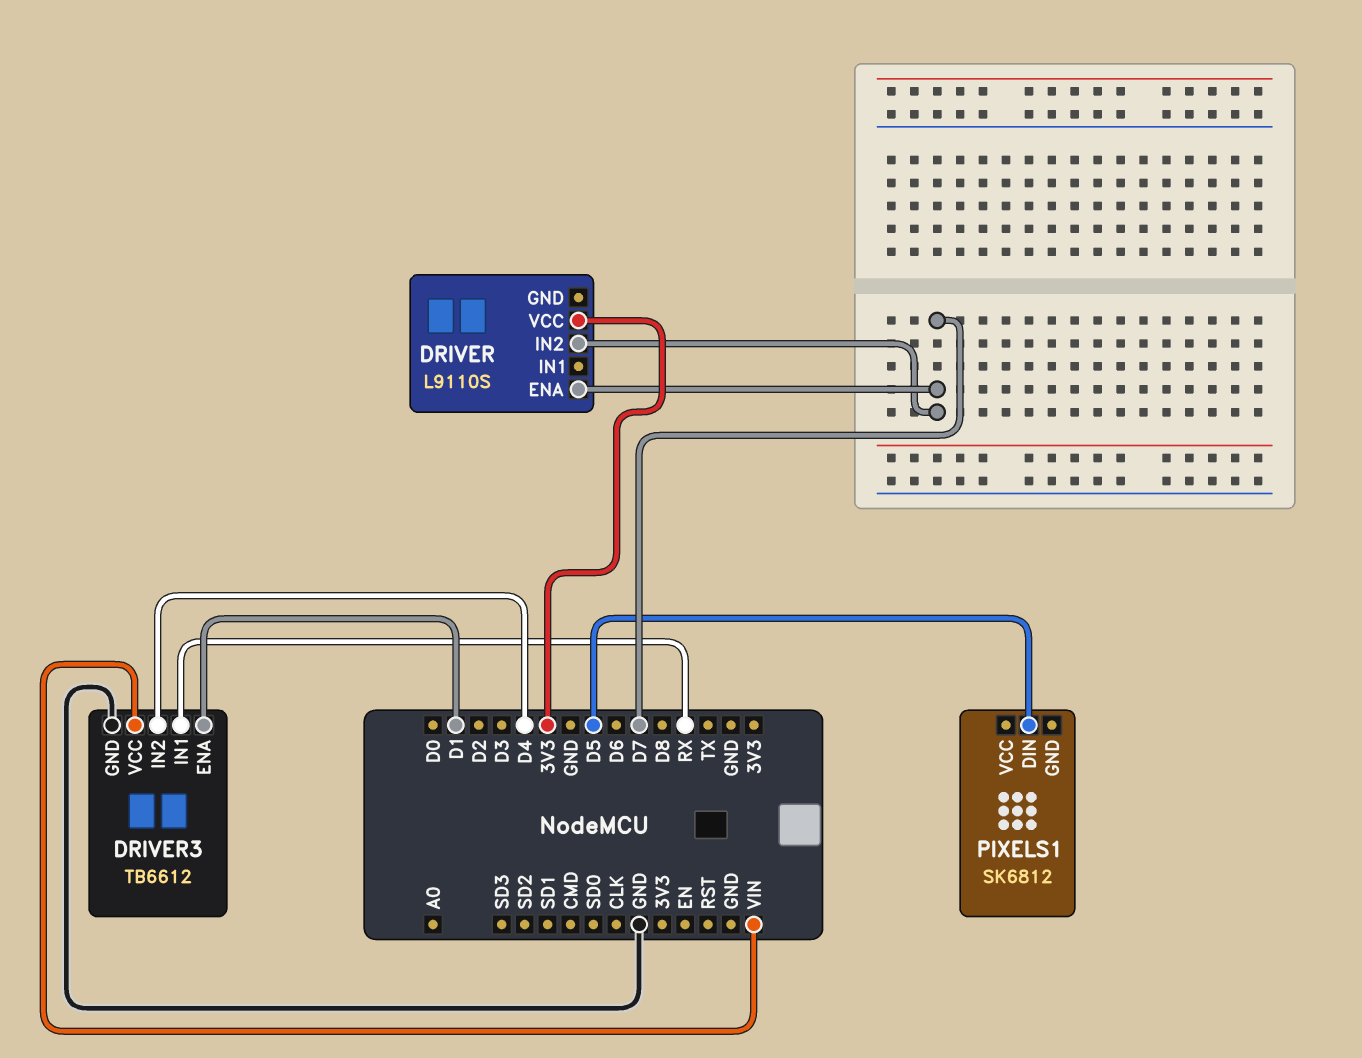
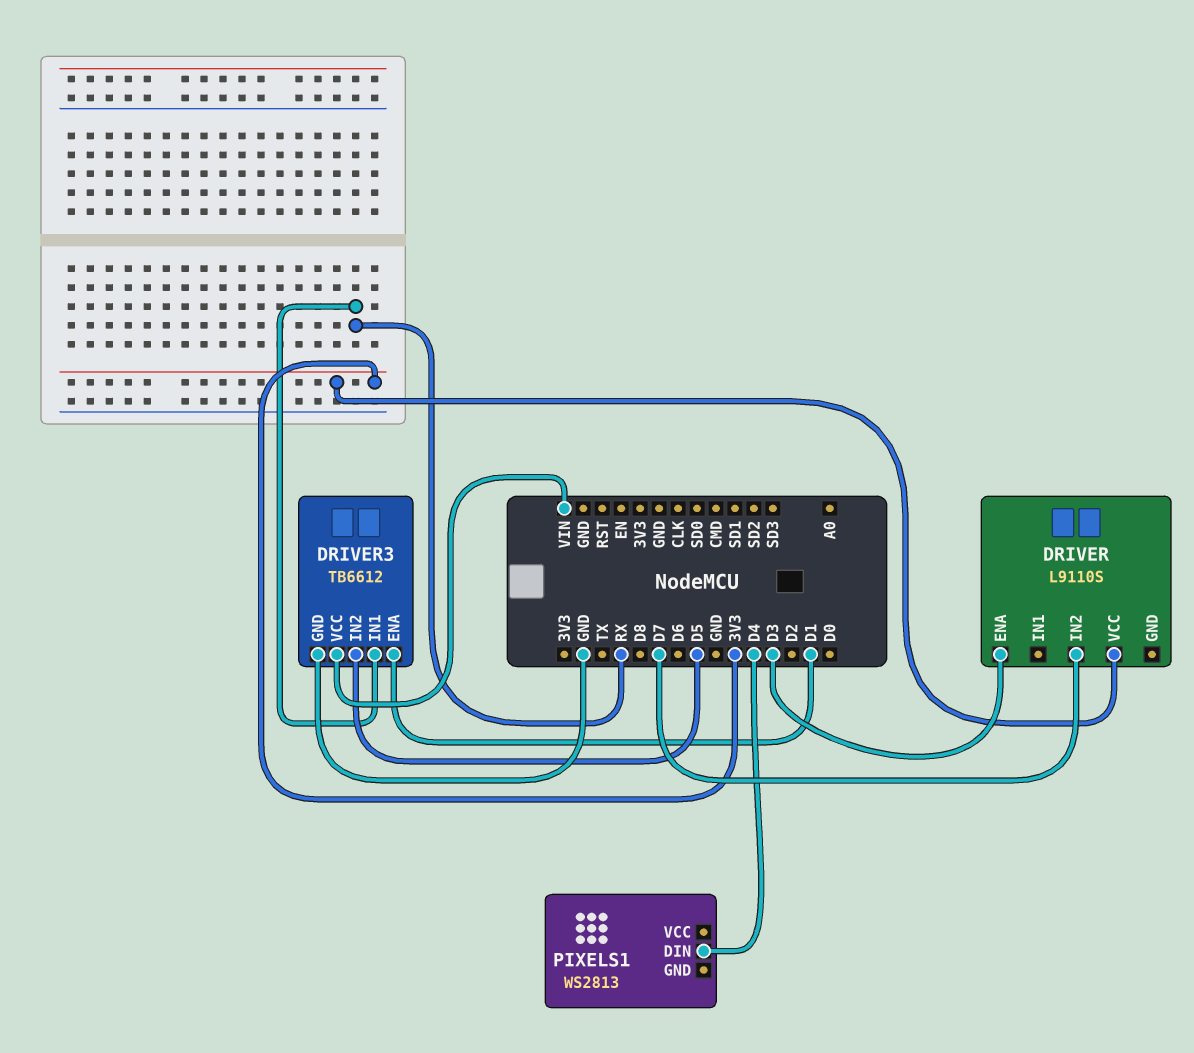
DRIVER pin ENA: D7 -> D3
DRIVER3 pin IN2: D4 -> D5
PIXELS1: SK6812 -> WS2813
PIXELS1 pin DIN: D5 -> D4

